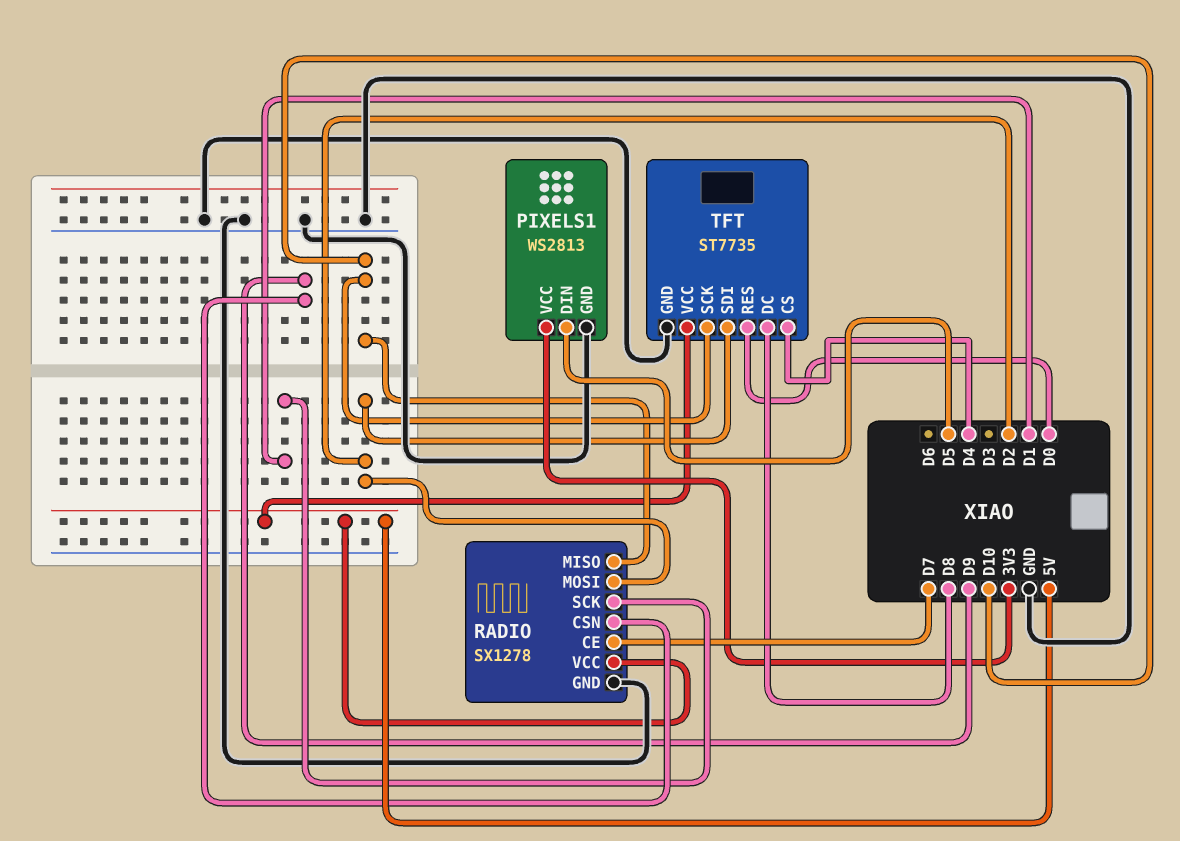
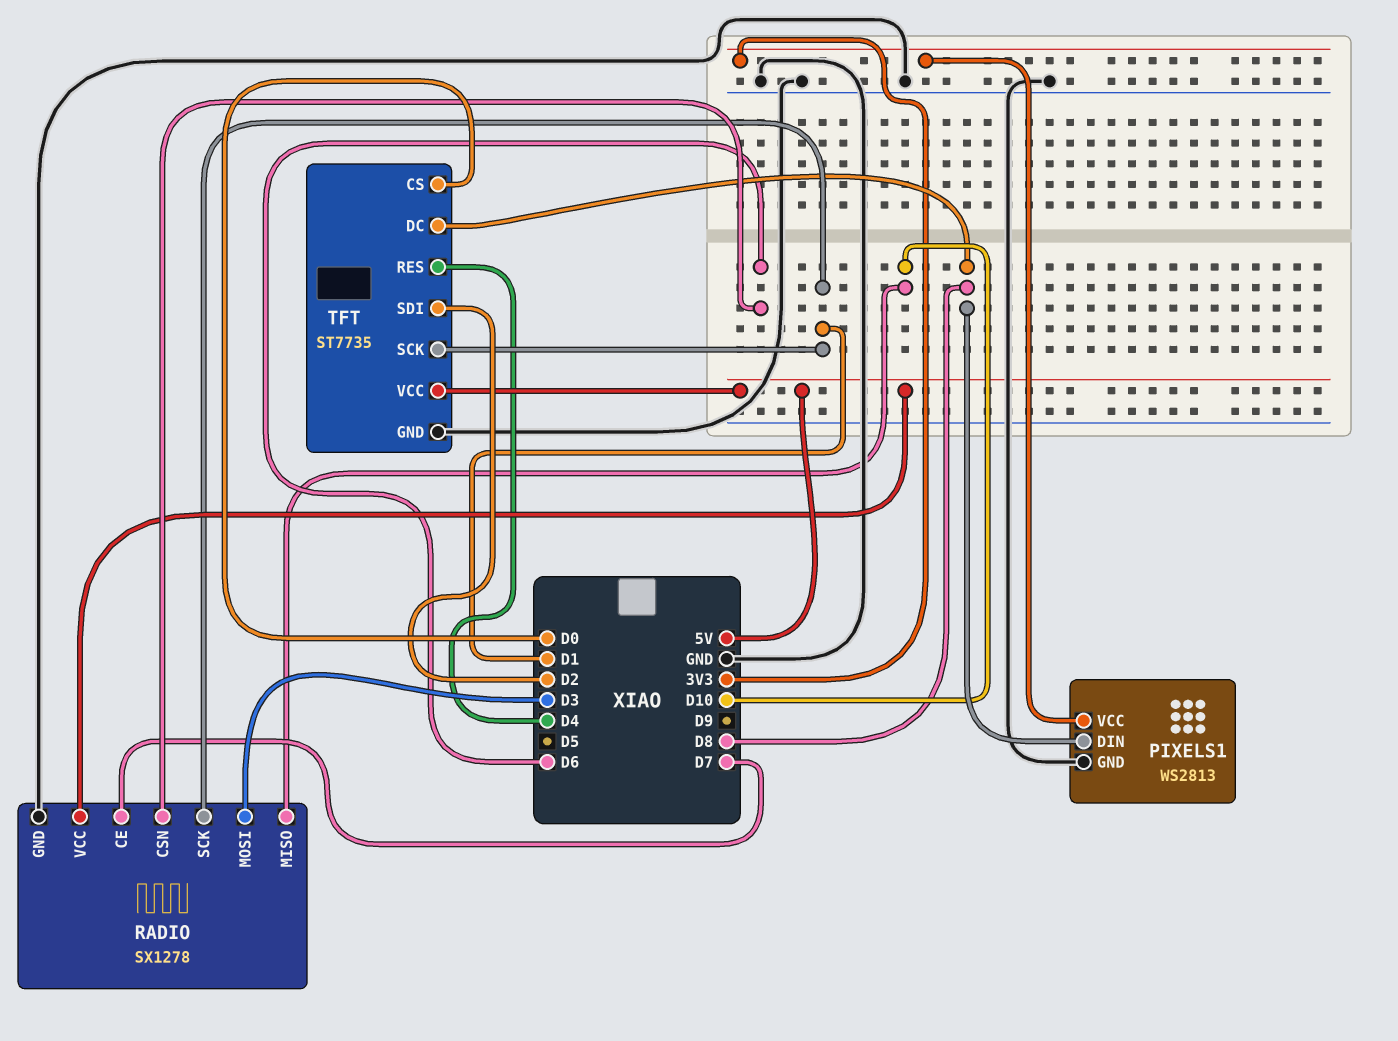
PIXELS1 pin DIN: D5 -> D8
RADIO pin CSN: D9 -> D6
RADIO pin MOSI: D2 -> D3
TFT pin CS: D4 -> D0
TFT pin RES: D0 -> D4
TFT pin SCK: D10 -> D1

